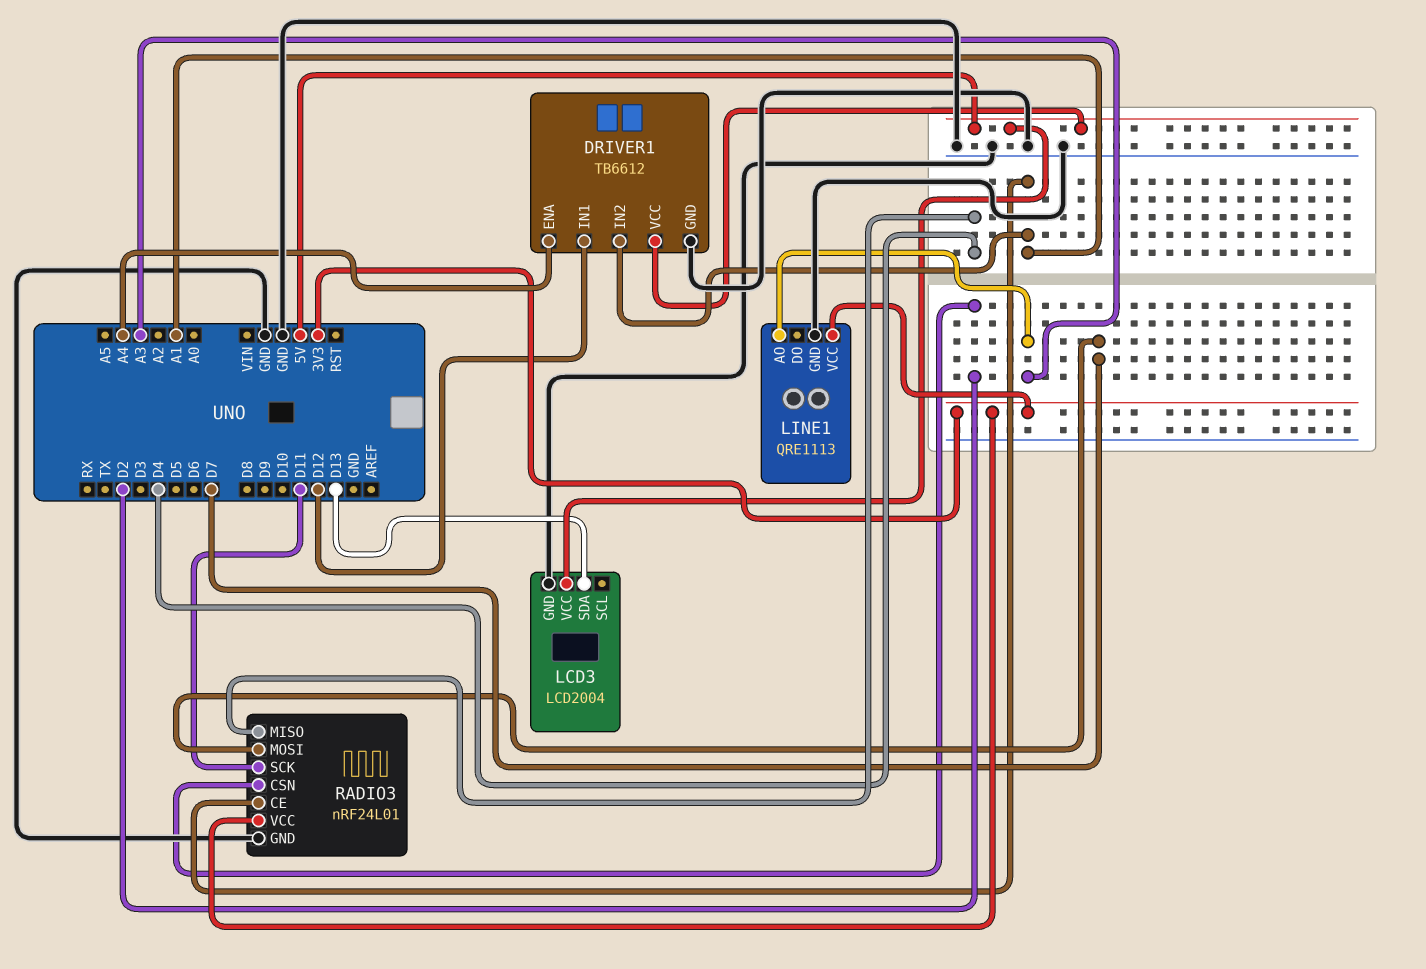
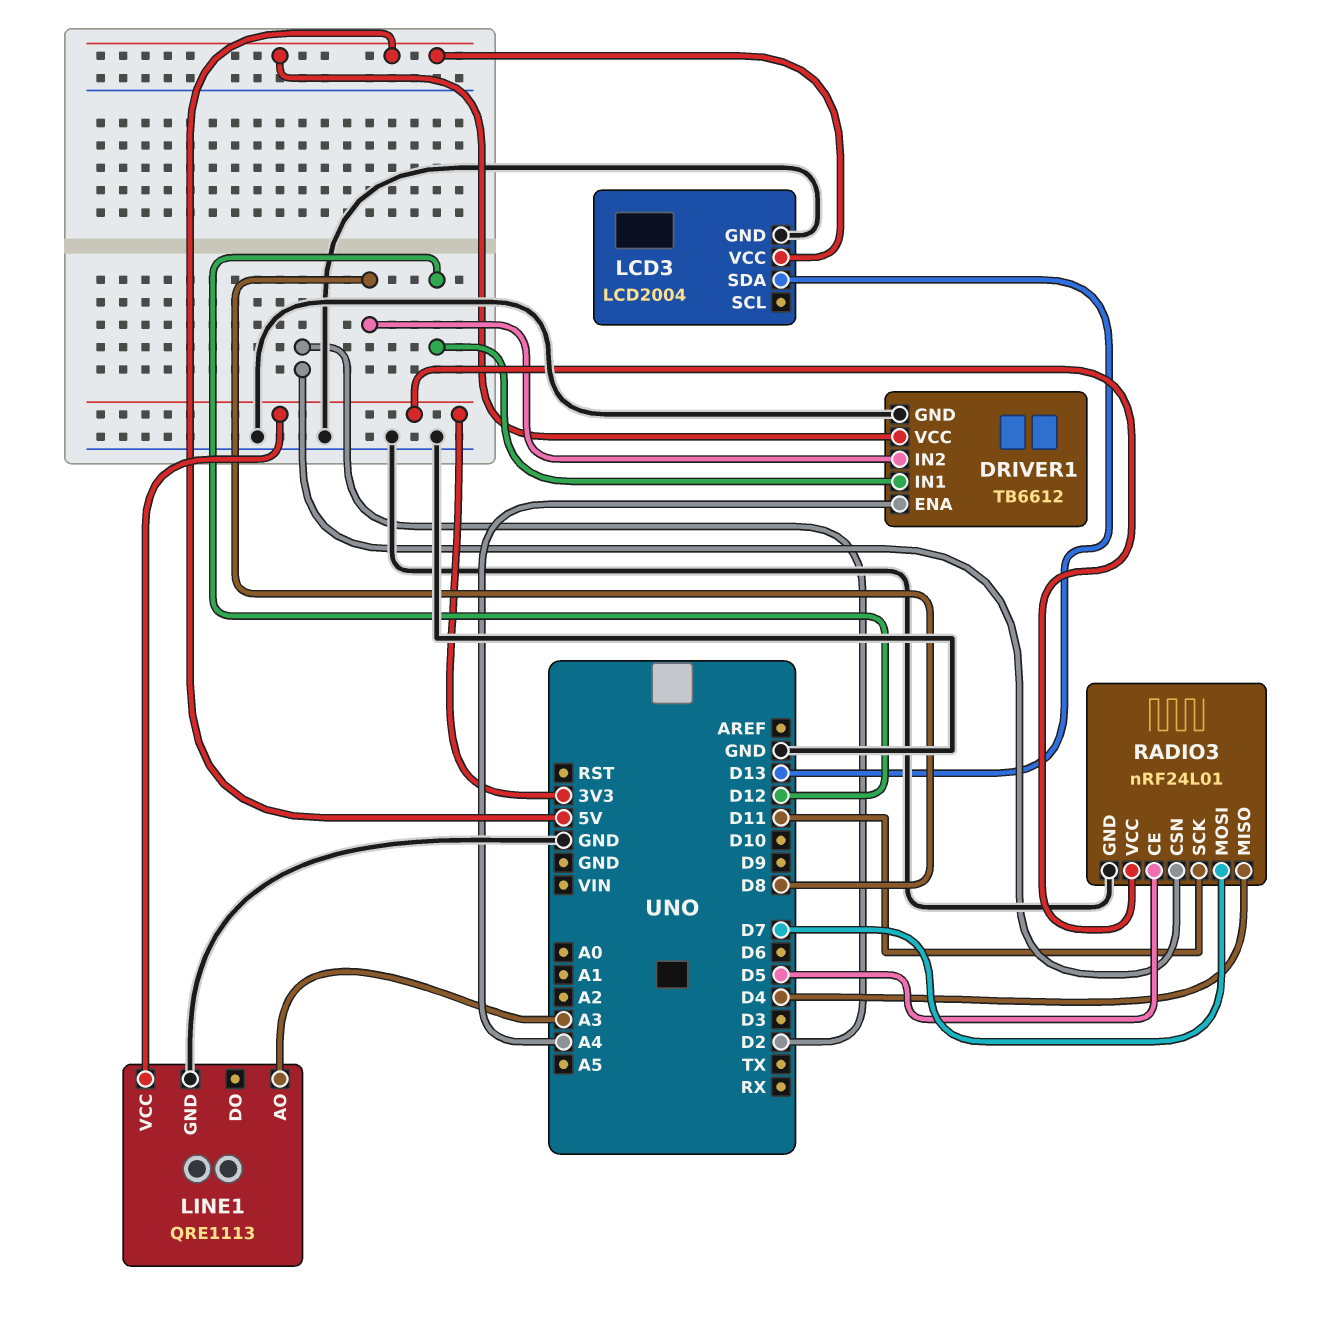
DRIVER1 pin IN2: A1 -> D8
RADIO3 pin CE: A1 -> D5

